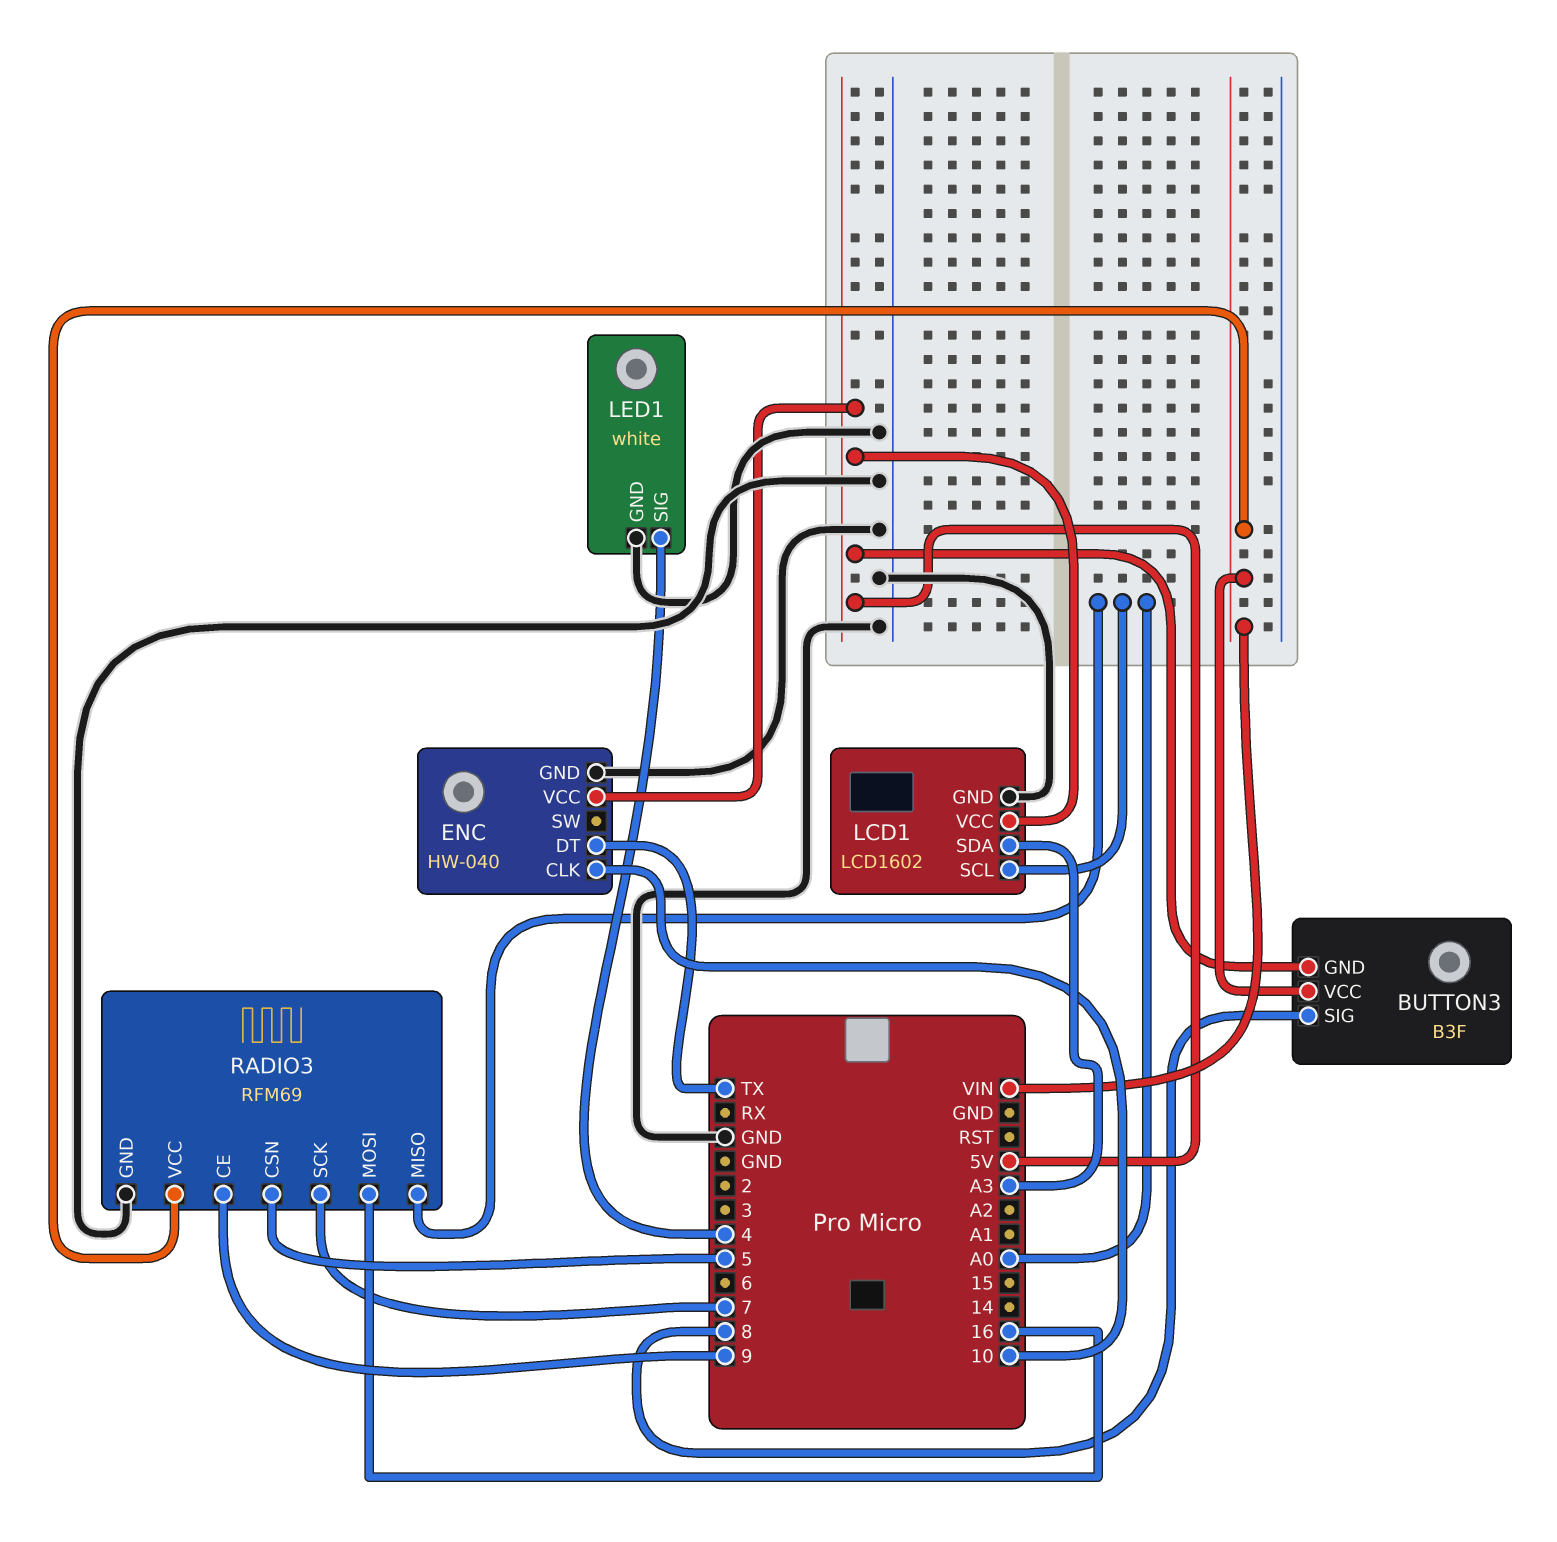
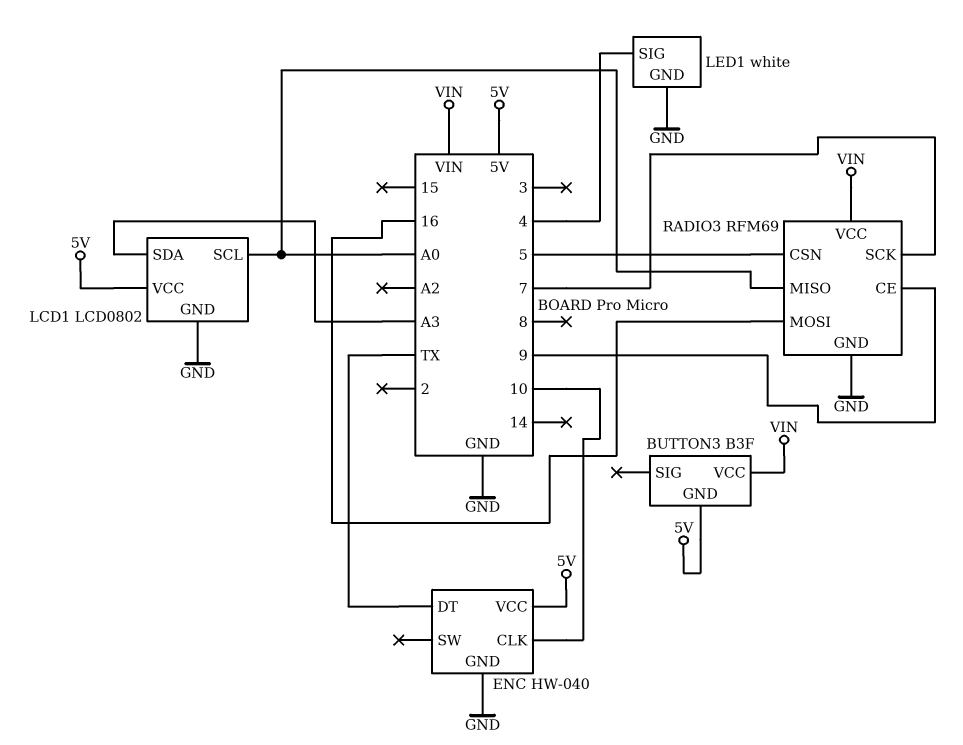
BUTTON3 pin SIG: 8 -> none
LCD1: LCD1602 -> LCD0802

